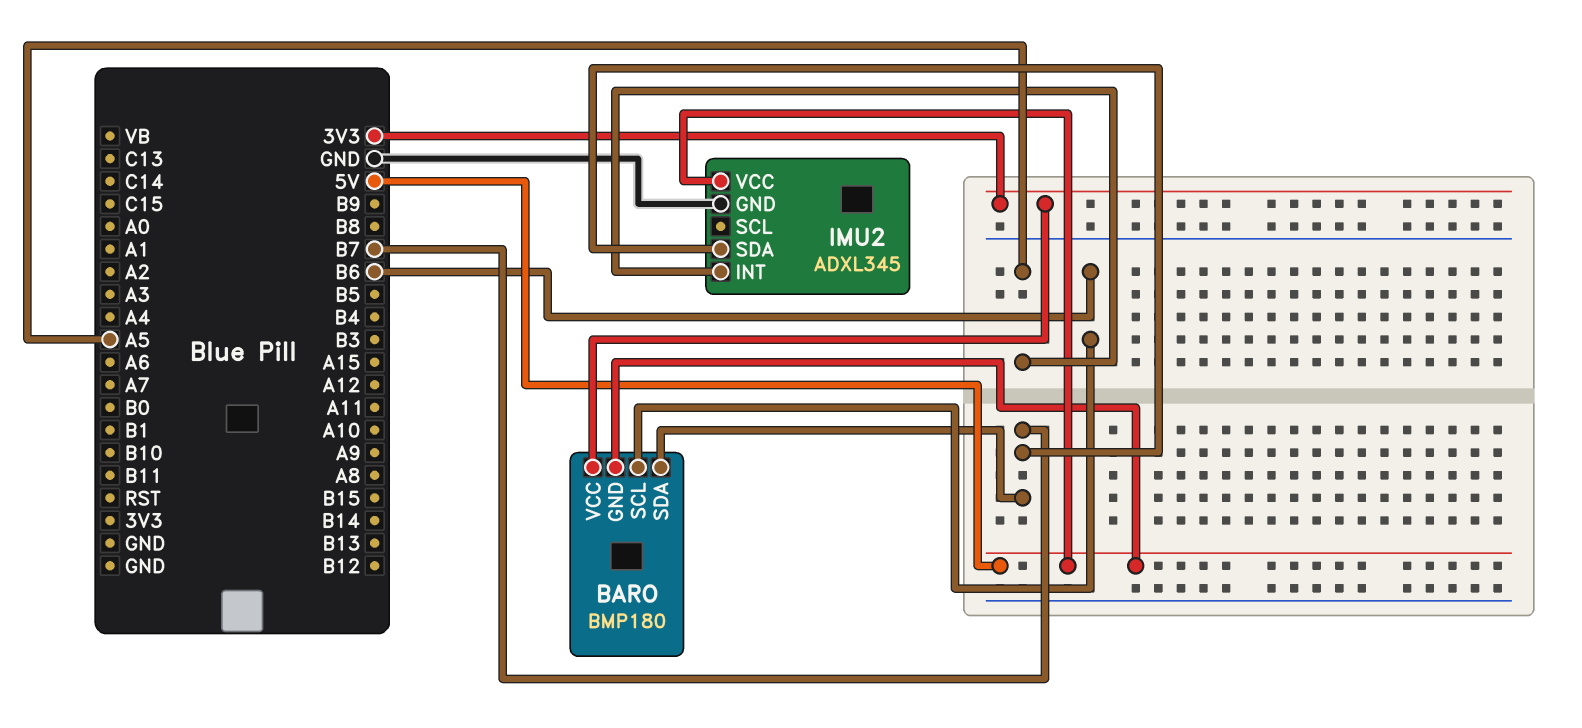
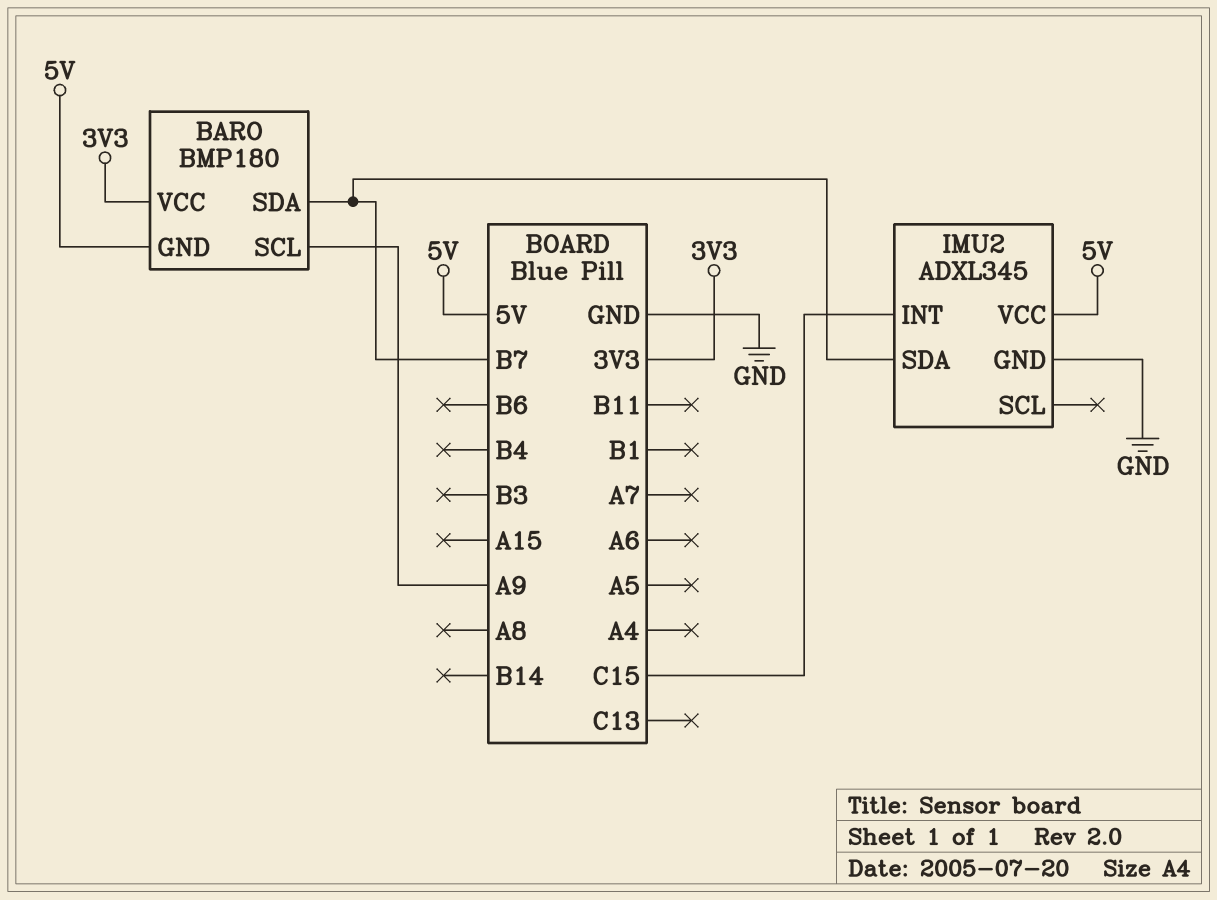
BARO pin SCL: B6 -> A9
IMU2 pin INT: A5 -> C15

